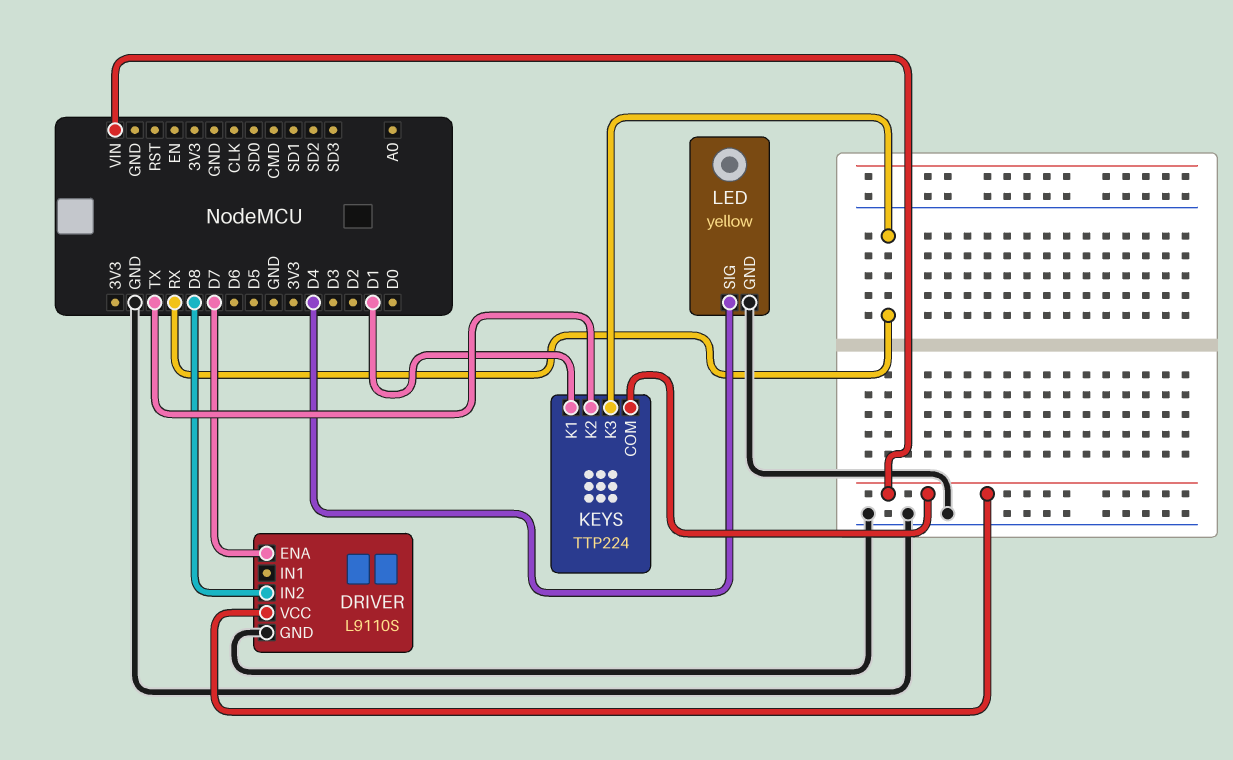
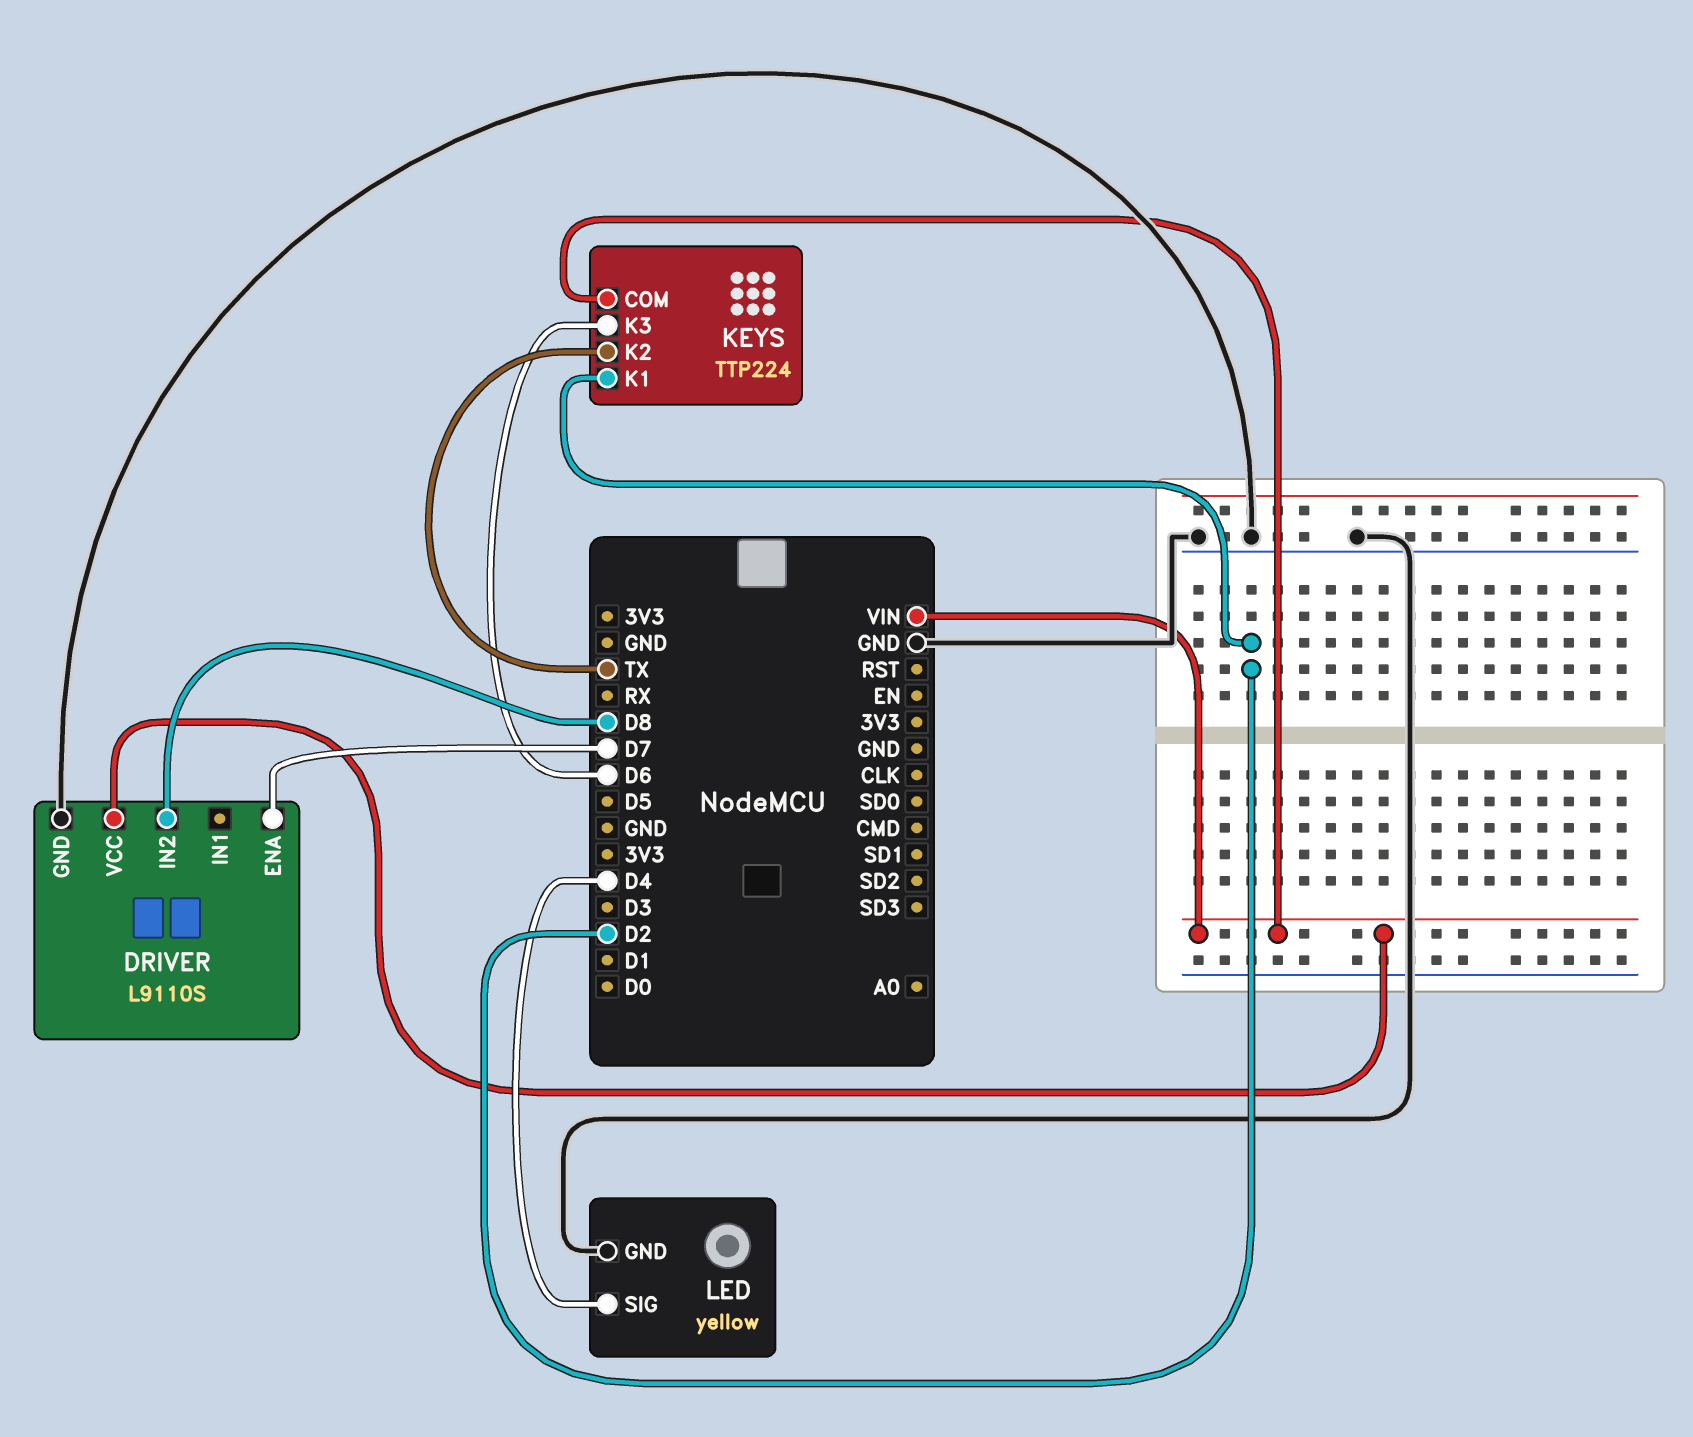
KEYS pin K1: D1 -> D2
KEYS pin K3: RX -> D6

